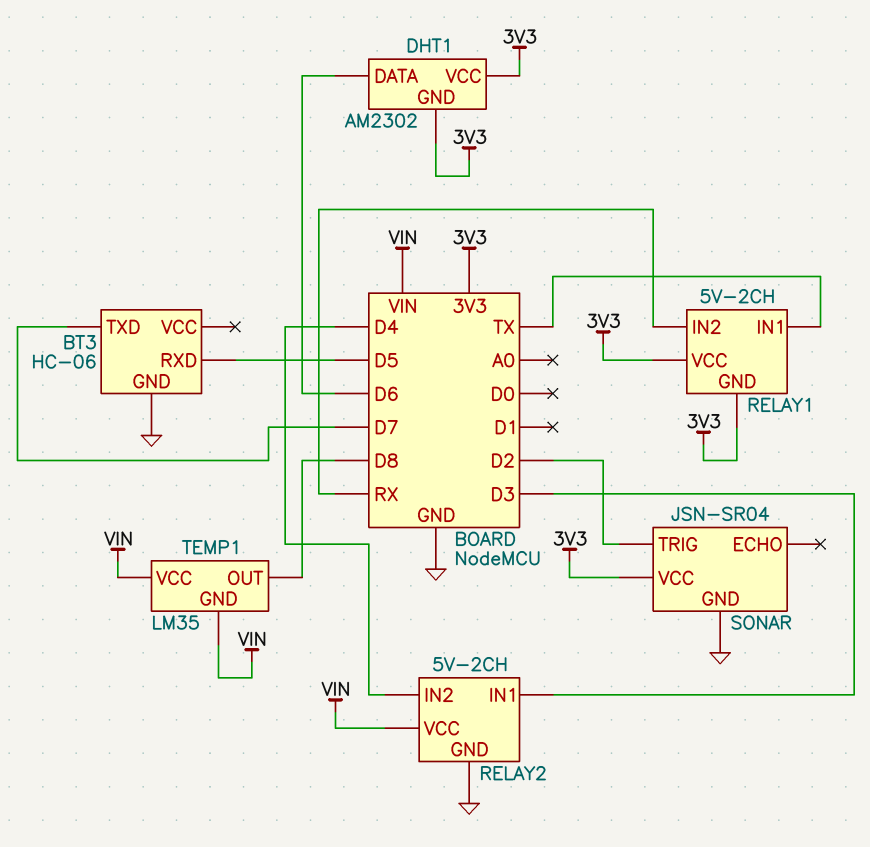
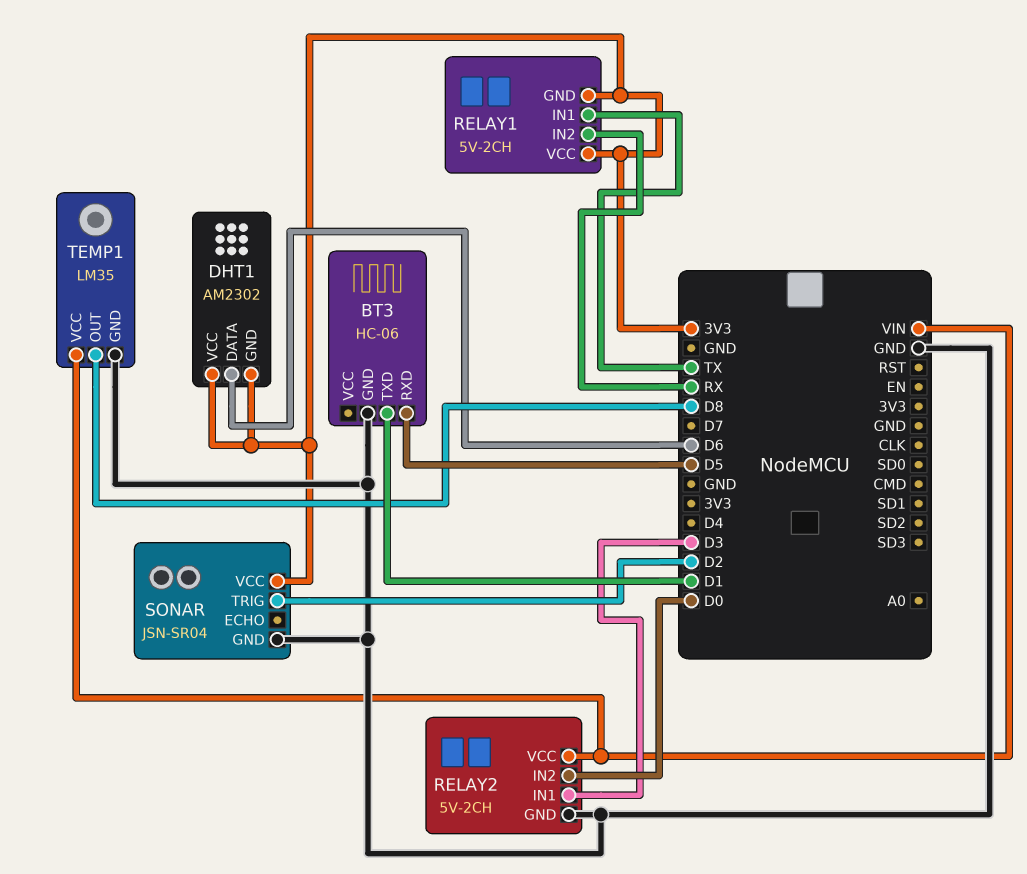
BT3 pin TXD: D7 -> D1
RELAY2 pin IN2: D4 -> D0
TEMP1 pin GND: VIN -> GND

